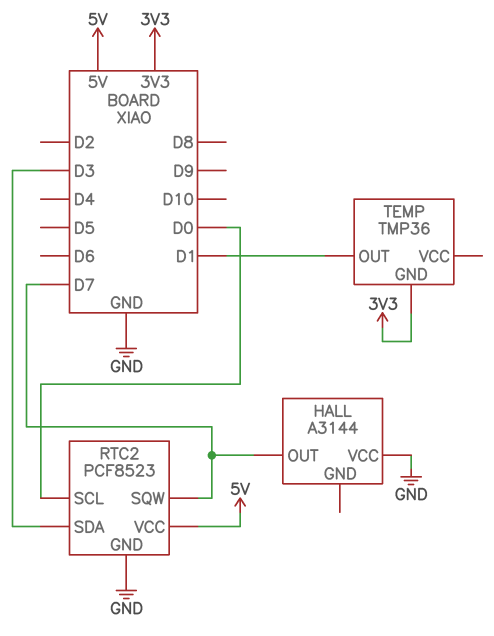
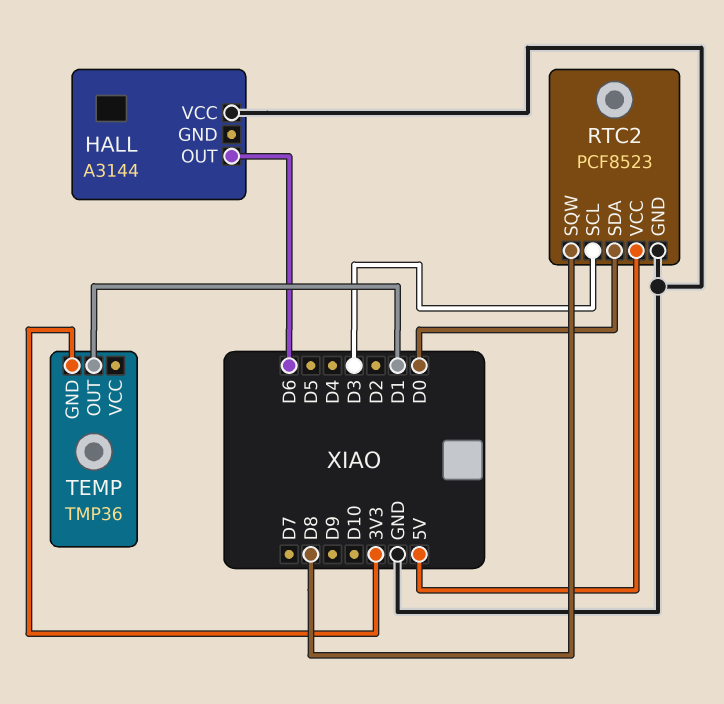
HALL pin OUT: D7 -> D6
RTC2 pin SCL: D0 -> D3
RTC2 pin SDA: D3 -> D0
RTC2 pin SQW: D7 -> D8

